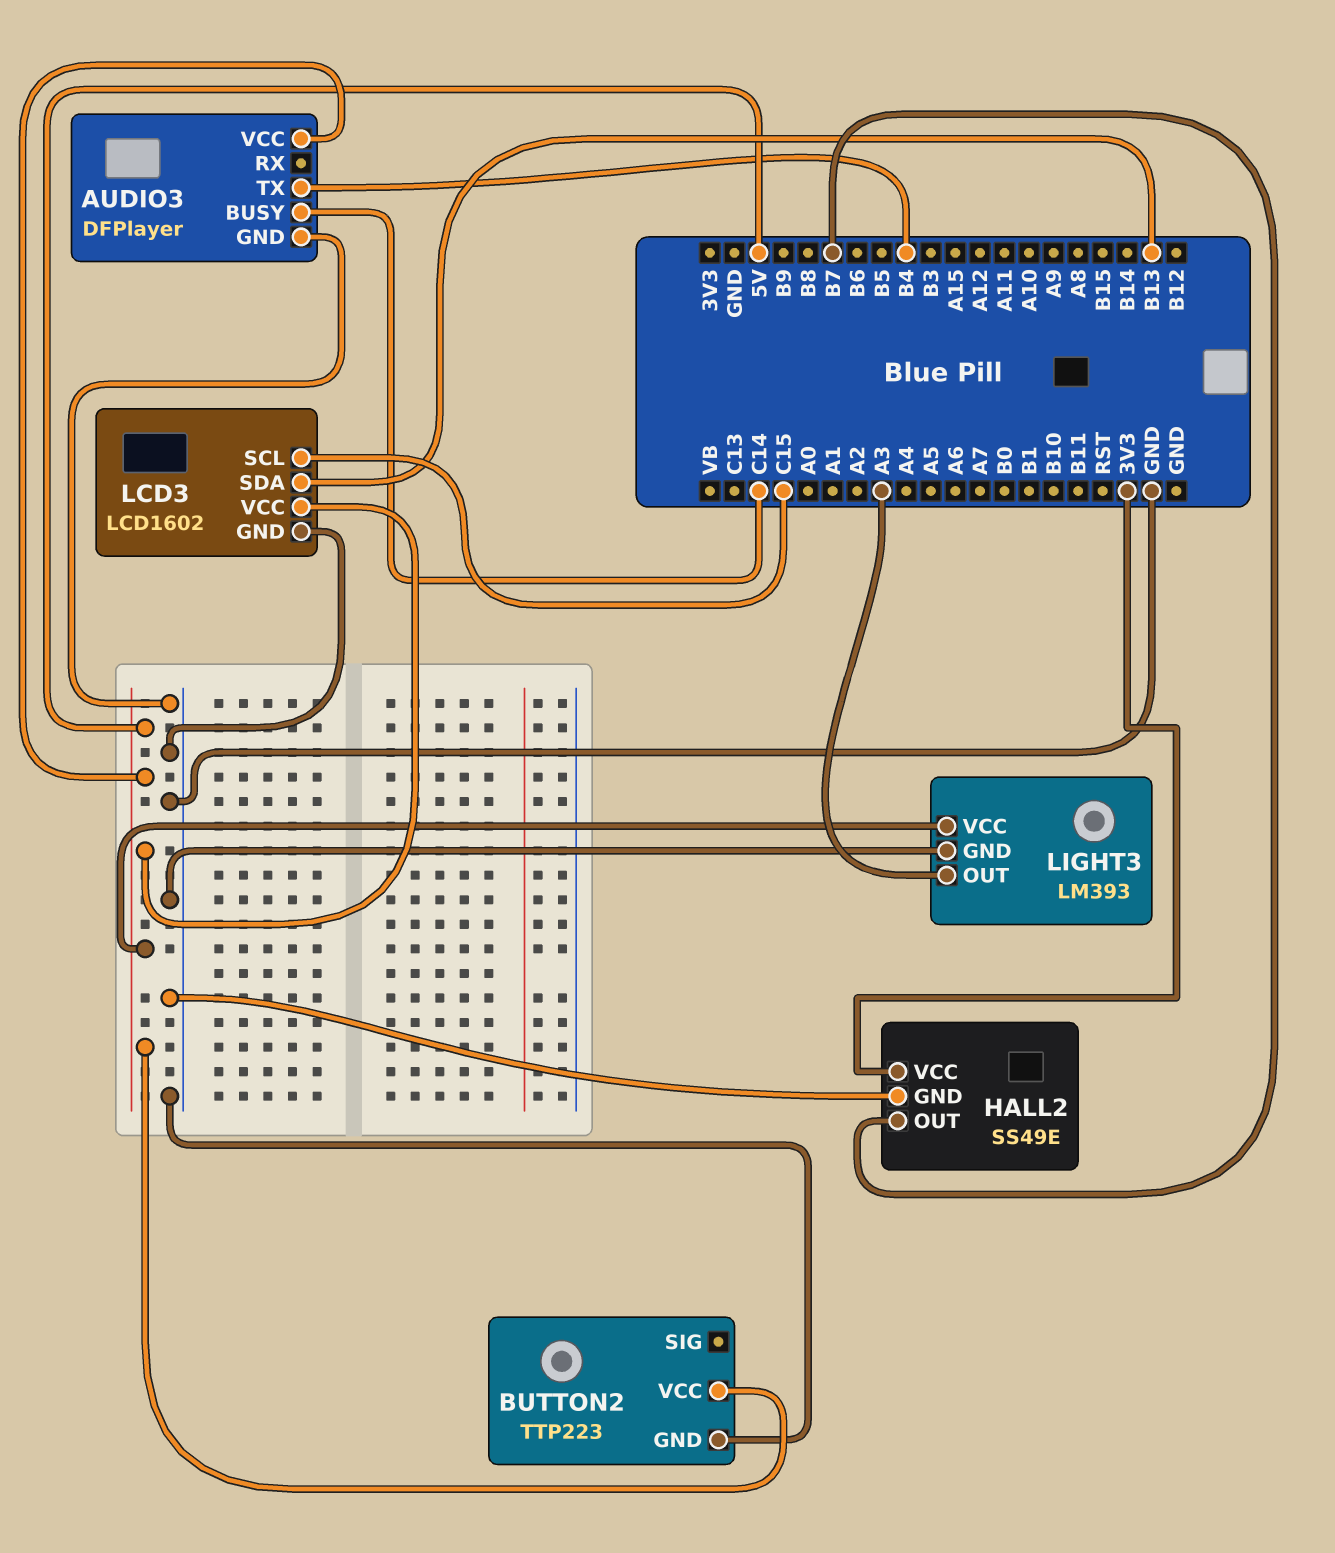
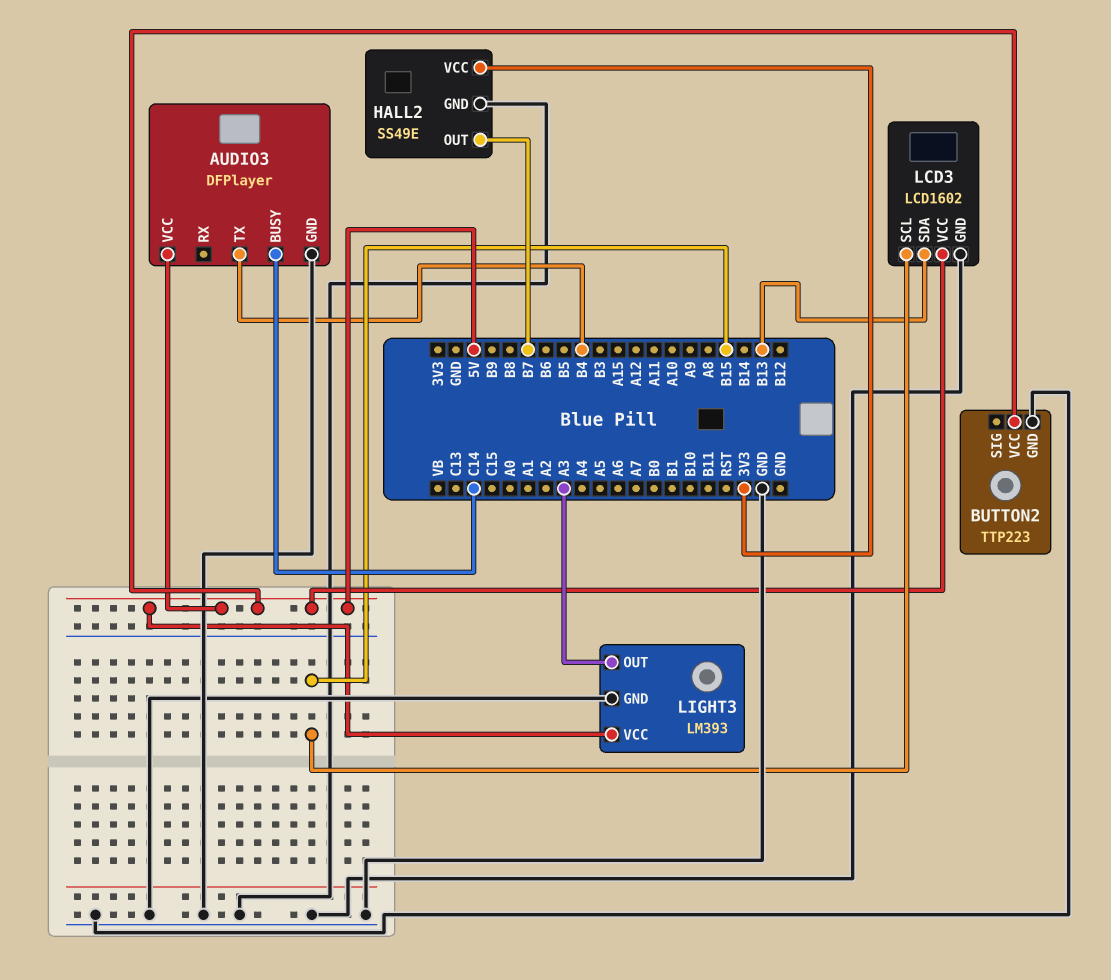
LCD3 pin SCL: C15 -> B15

